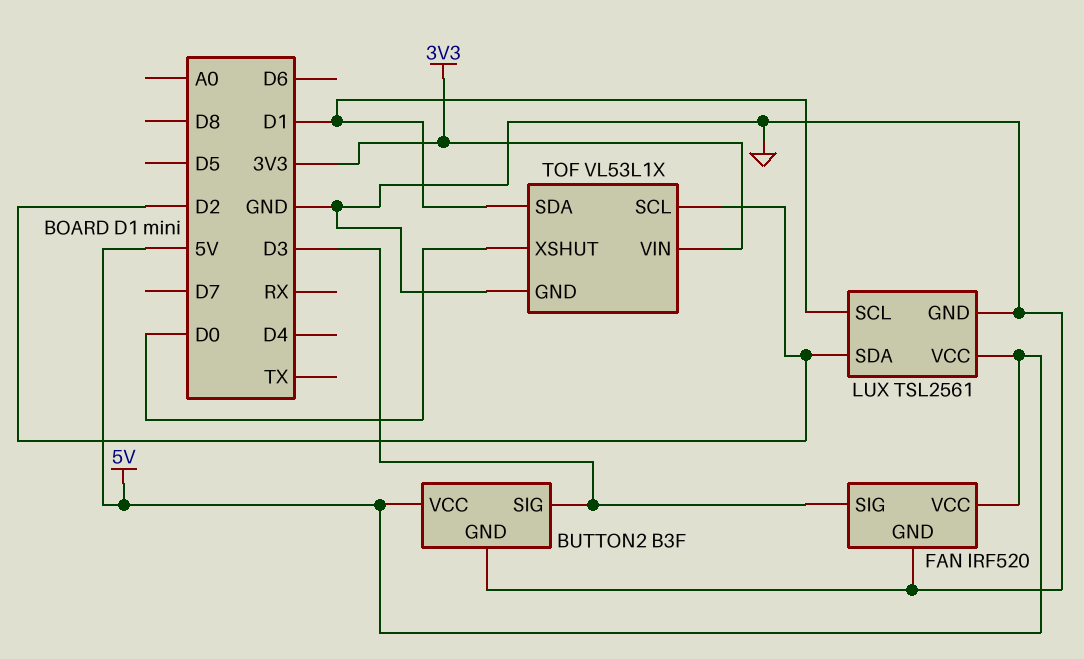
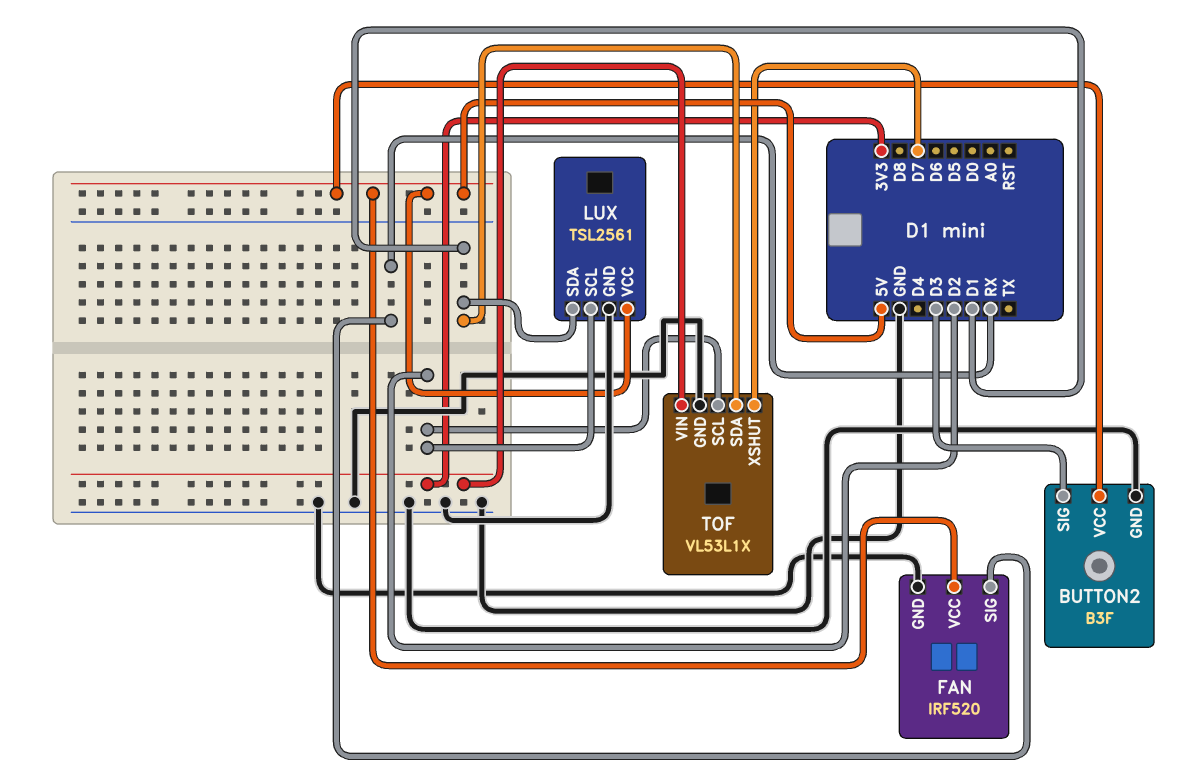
FAN pin SIG: D3 -> RX
LUX pin SCL: D1 -> D2
LUX pin SDA: D2 -> D1
TOF pin XSHUT: D0 -> D7

